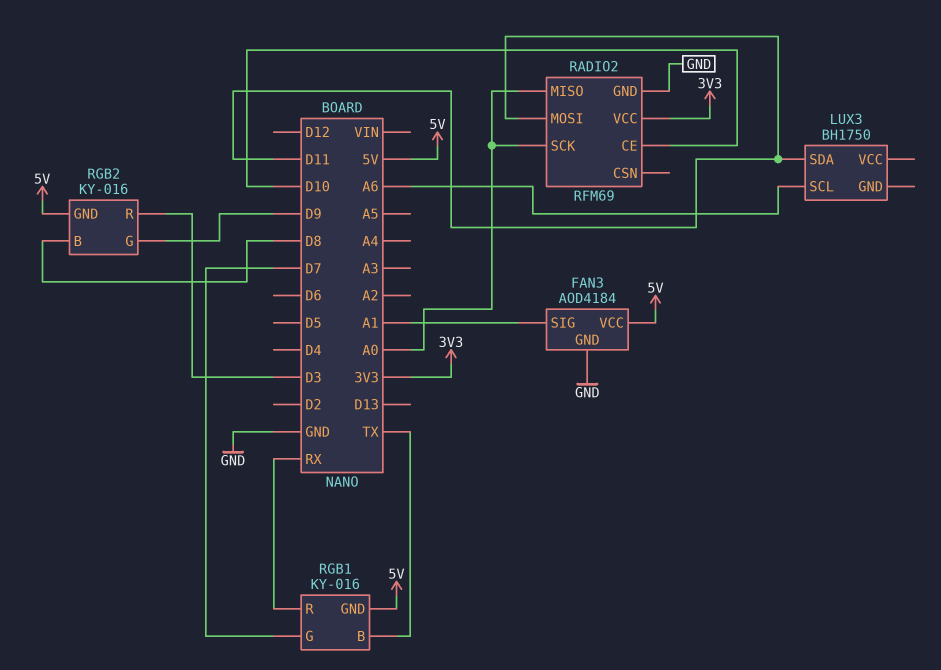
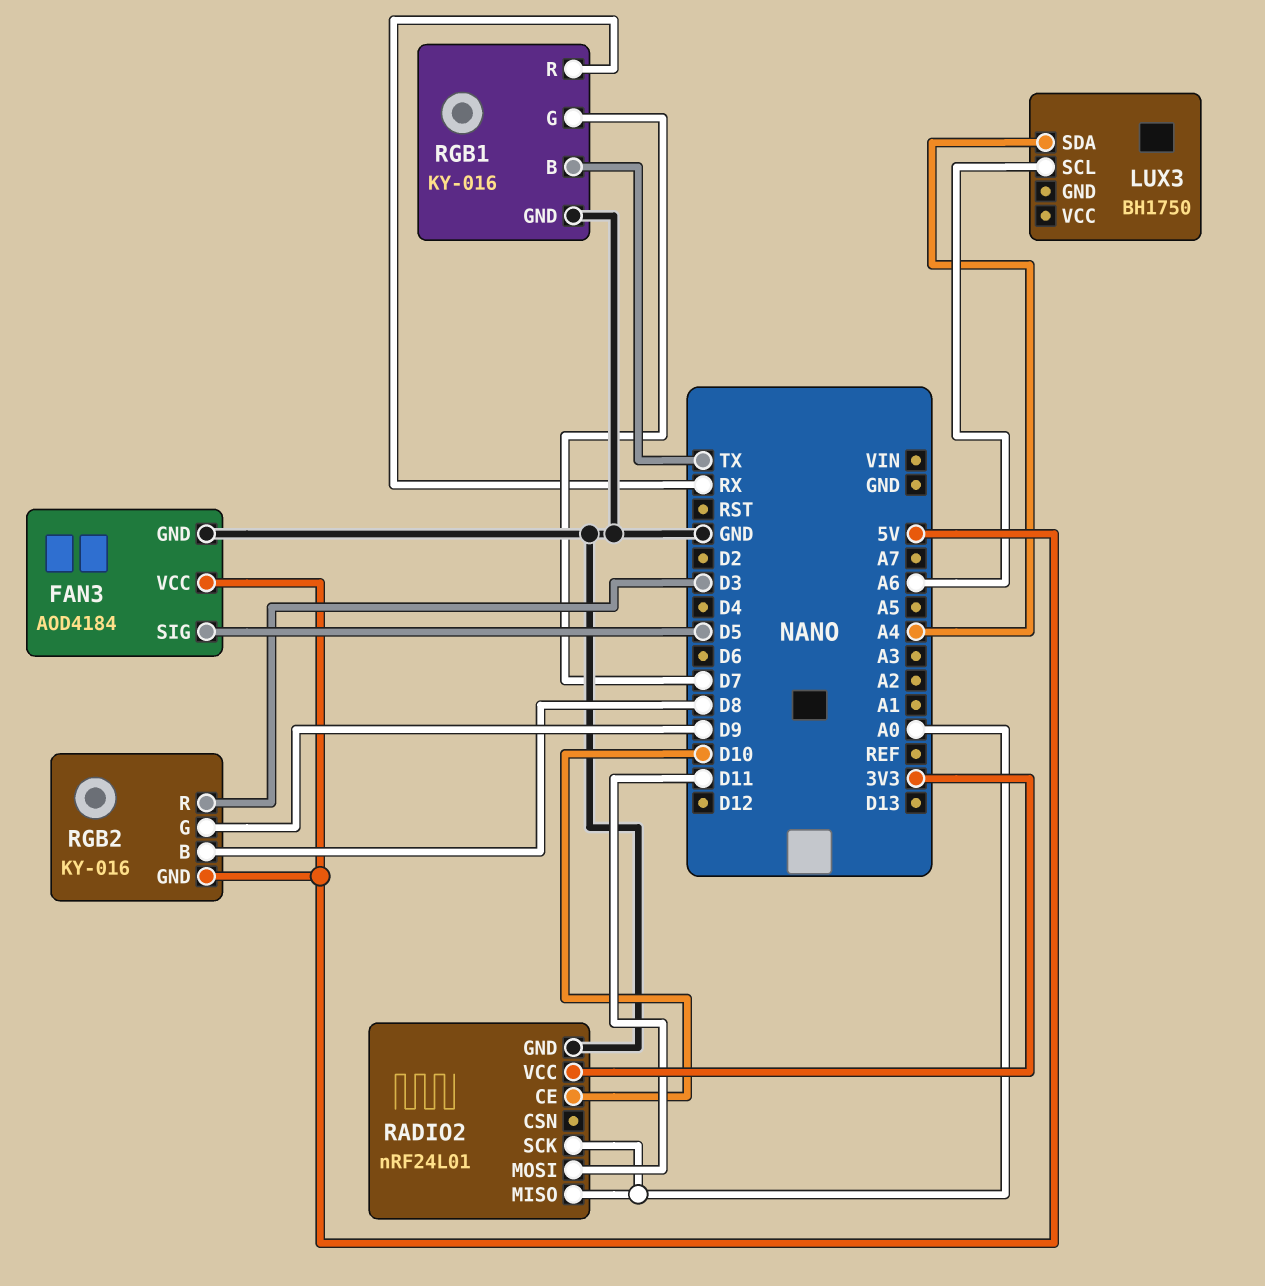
FAN3 pin SIG: A1 -> D5
LUX3 pin SDA: D11 -> A4
RADIO2: RFM69 -> nRF24L01
RGB1 pin GND: 5V -> GND

